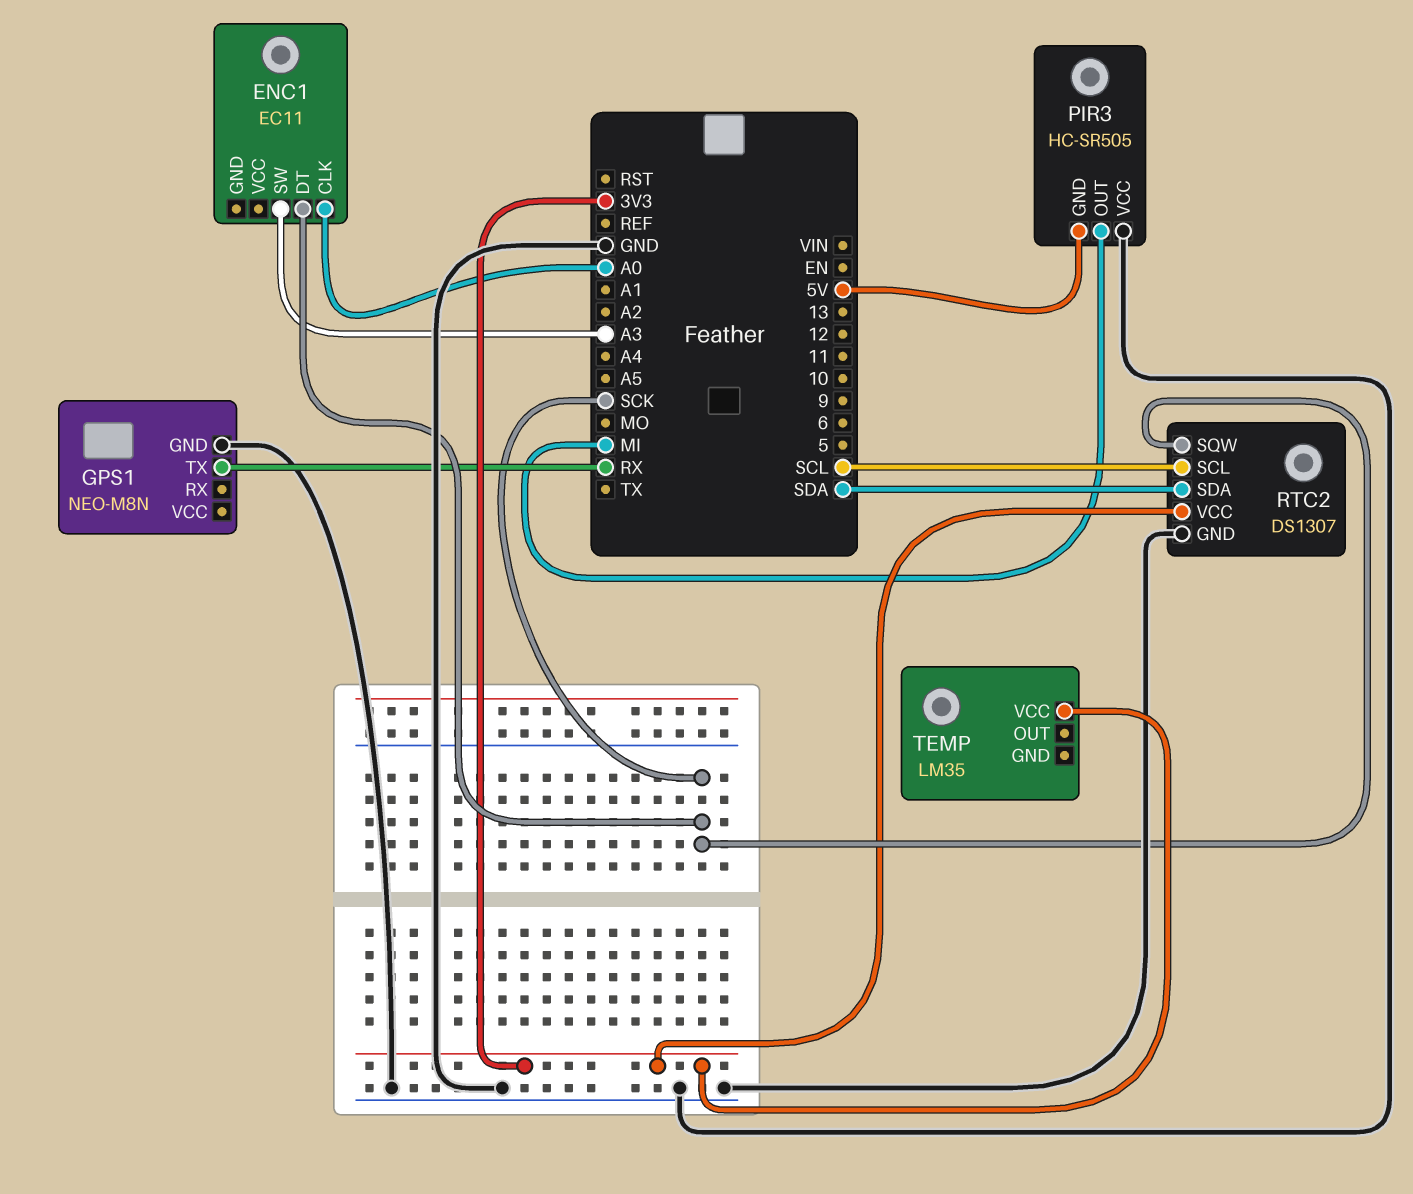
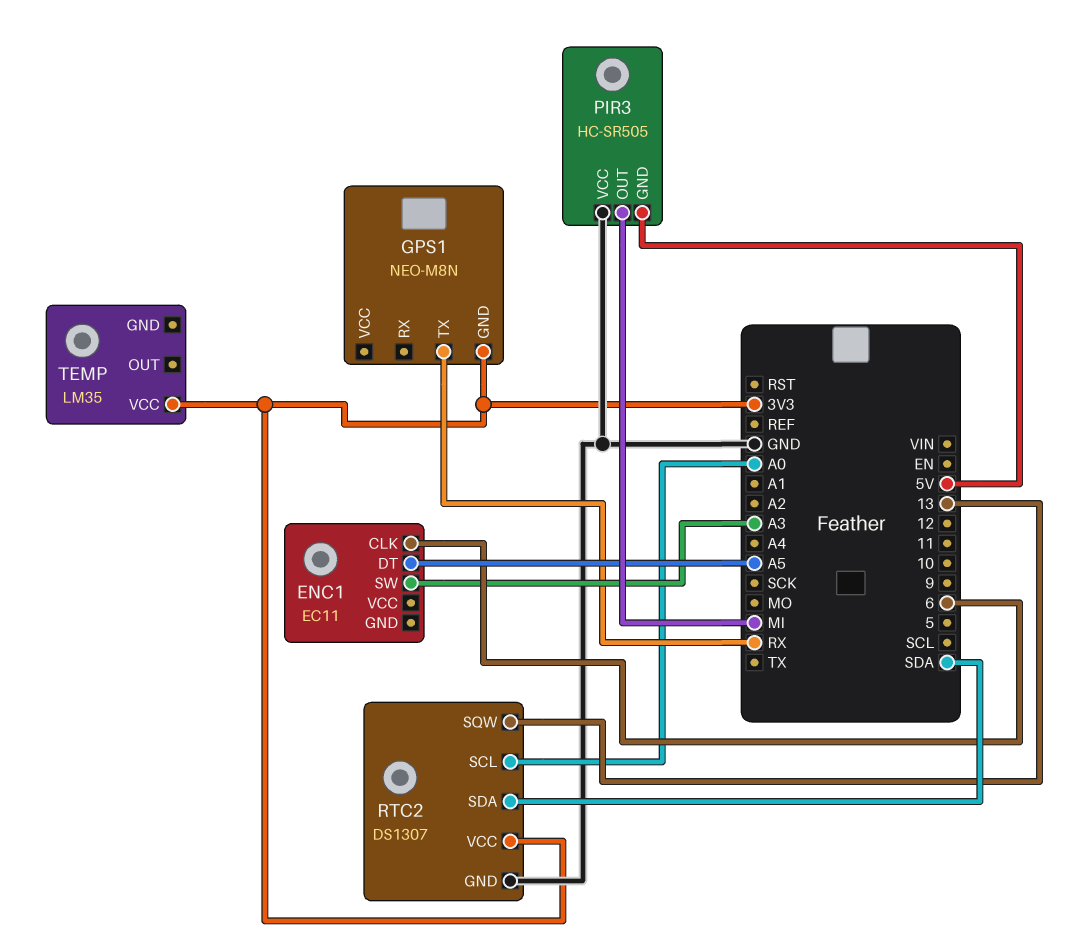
ENC1 pin CLK: A0 -> 6
ENC1 pin DT: SCK -> A5
GPS1 pin GND: GND -> 3V3
RTC2 pin SCL: SCL -> A0
RTC2 pin SQW: SCK -> 13

